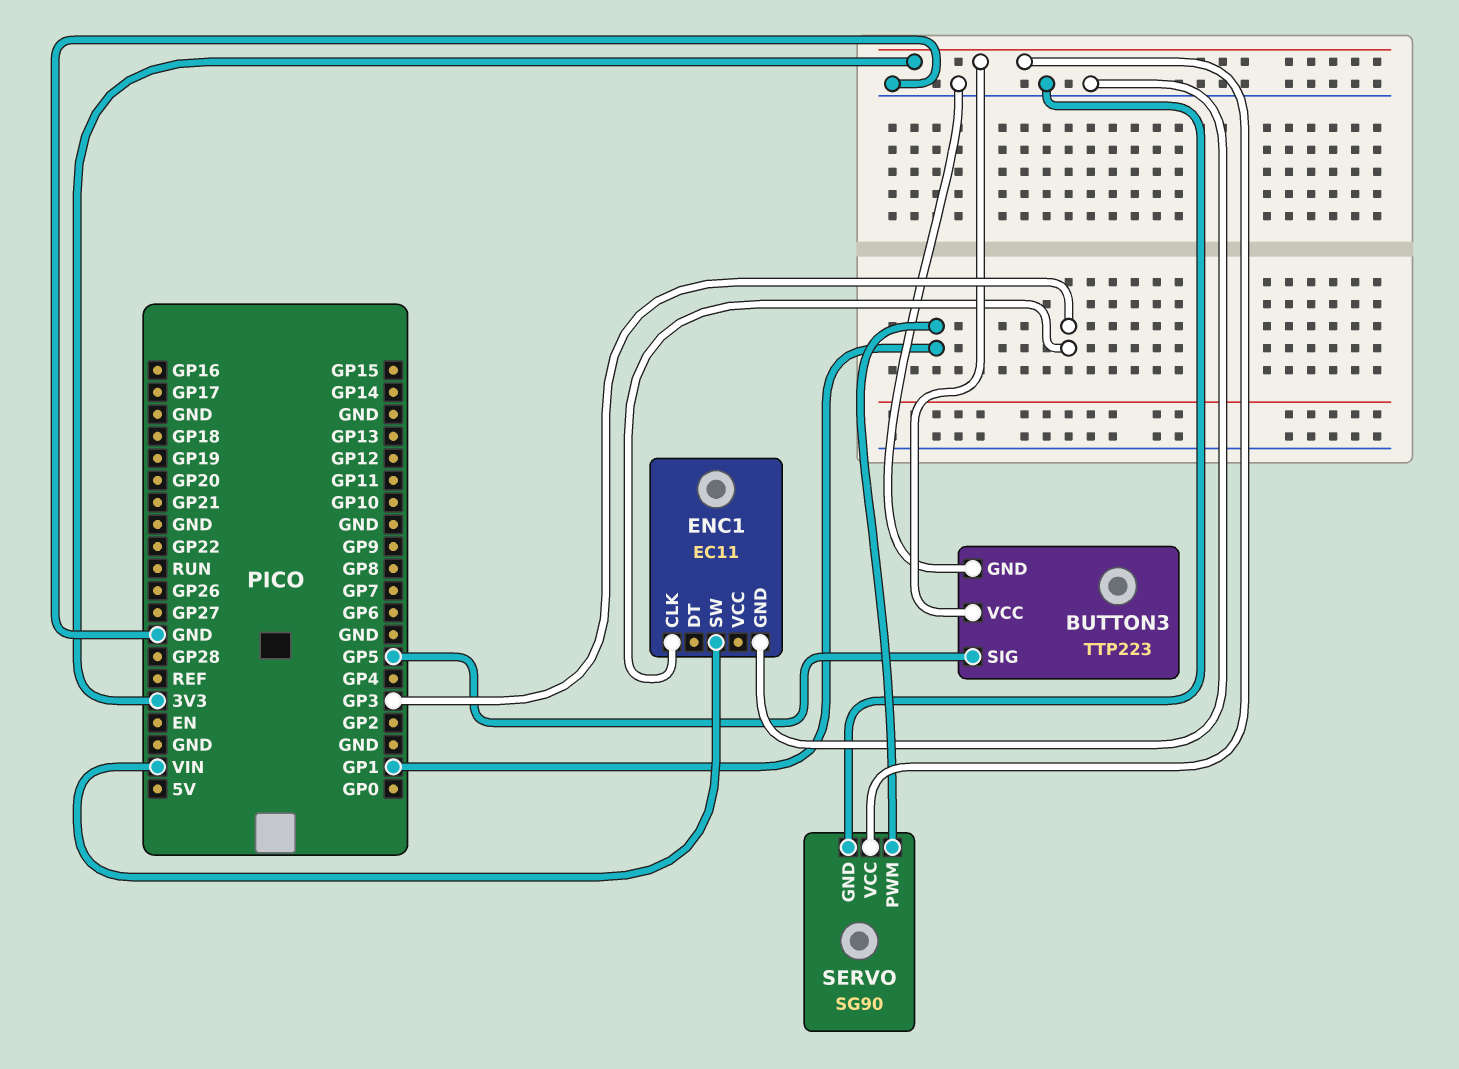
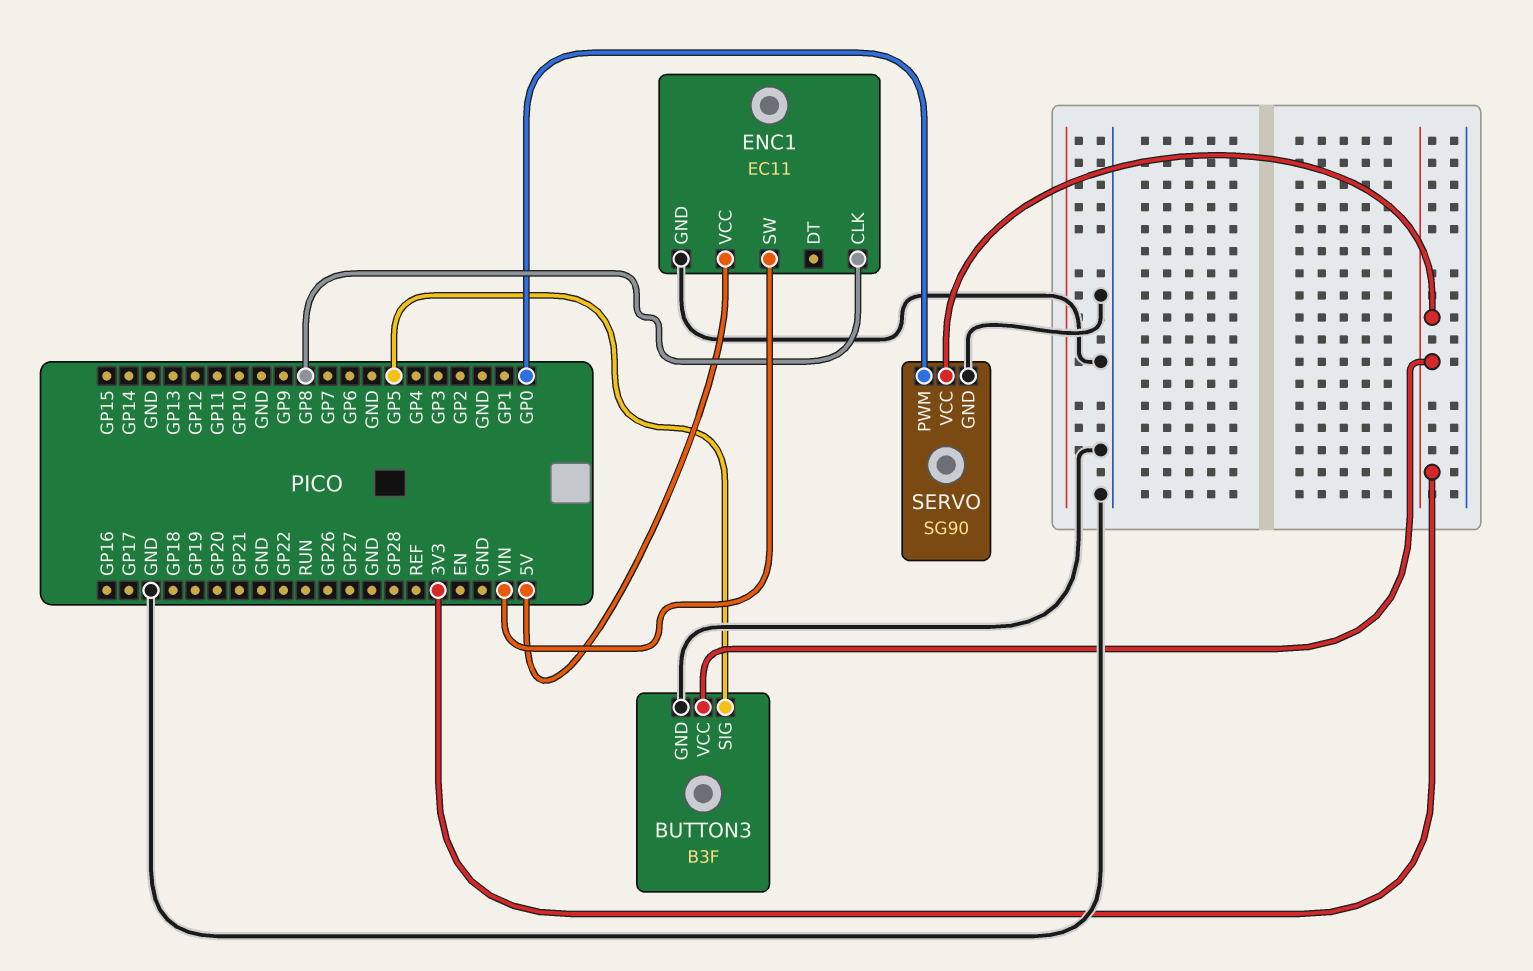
BUTTON3: TTP223 -> B3F
ENC1 pin CLK: GP3 -> GP8
ENC1 pin VCC: none -> 5V
SERVO pin PWM: GP1 -> GP0

